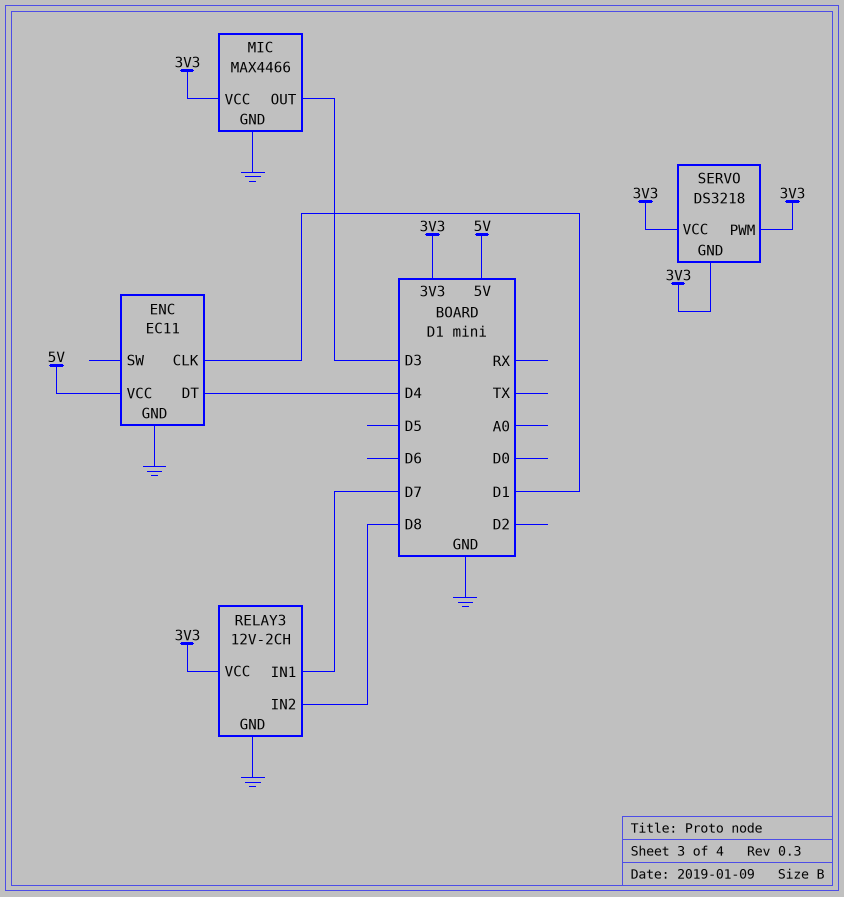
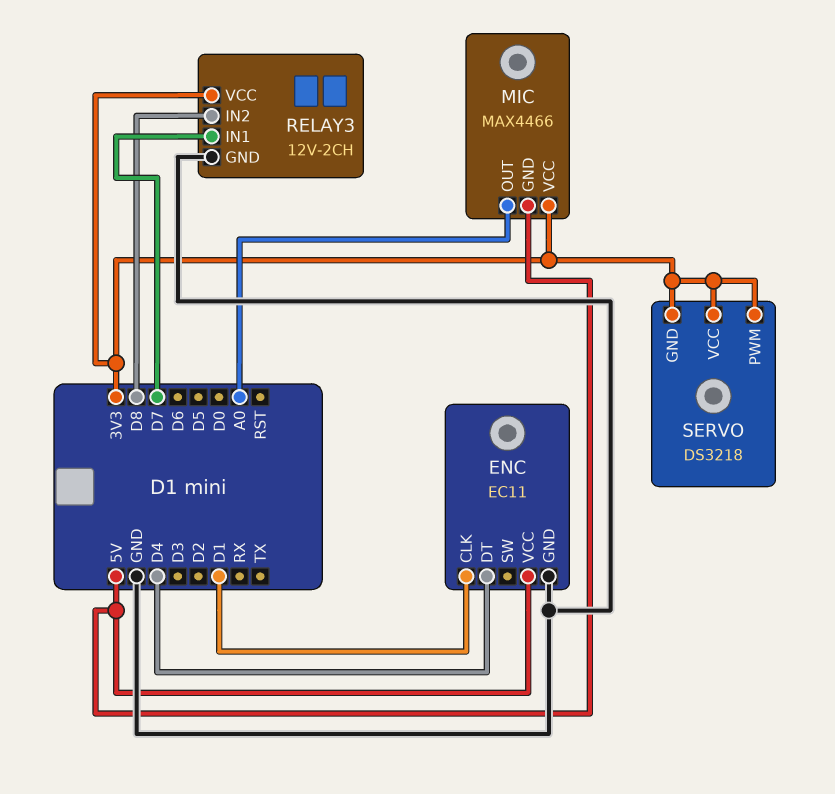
MIC pin GND: GND -> 5V
MIC pin OUT: D3 -> A0

